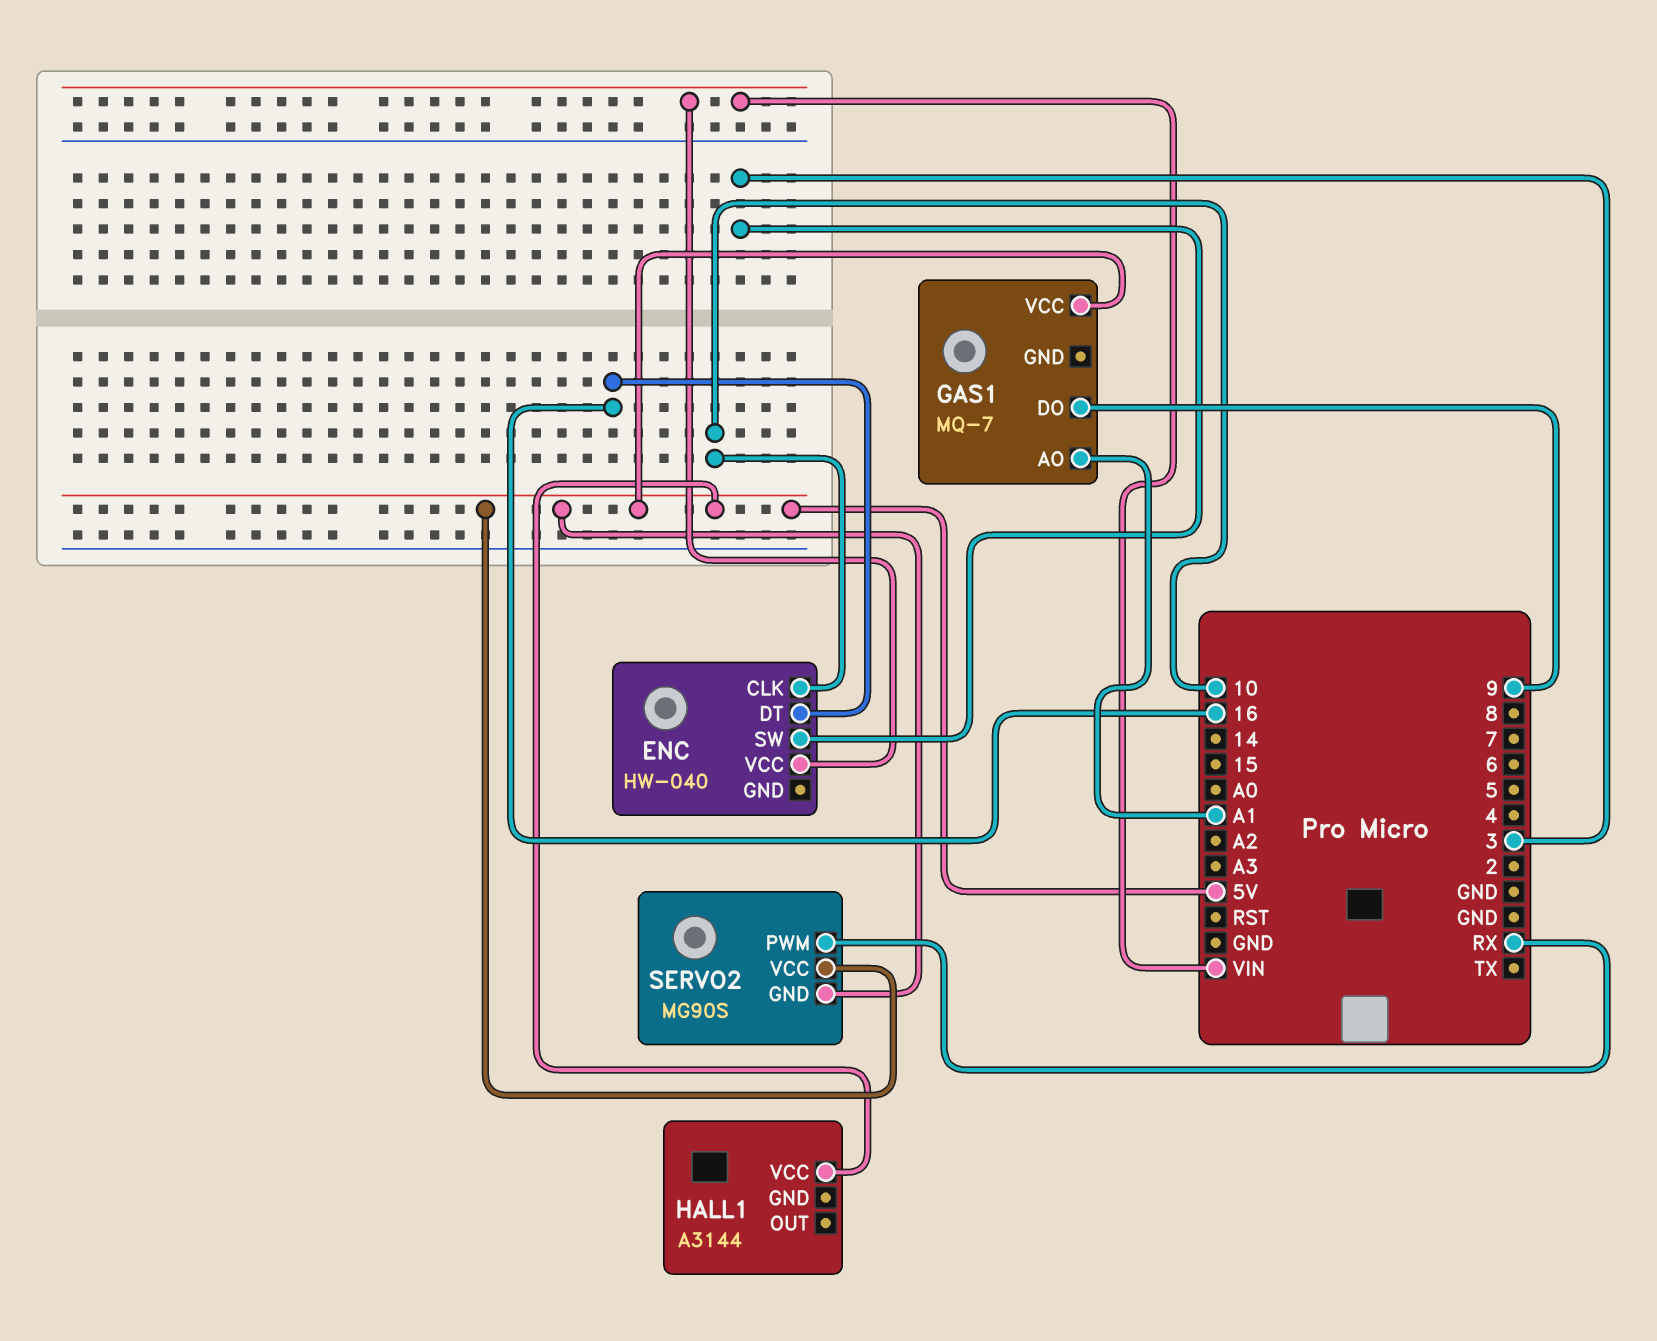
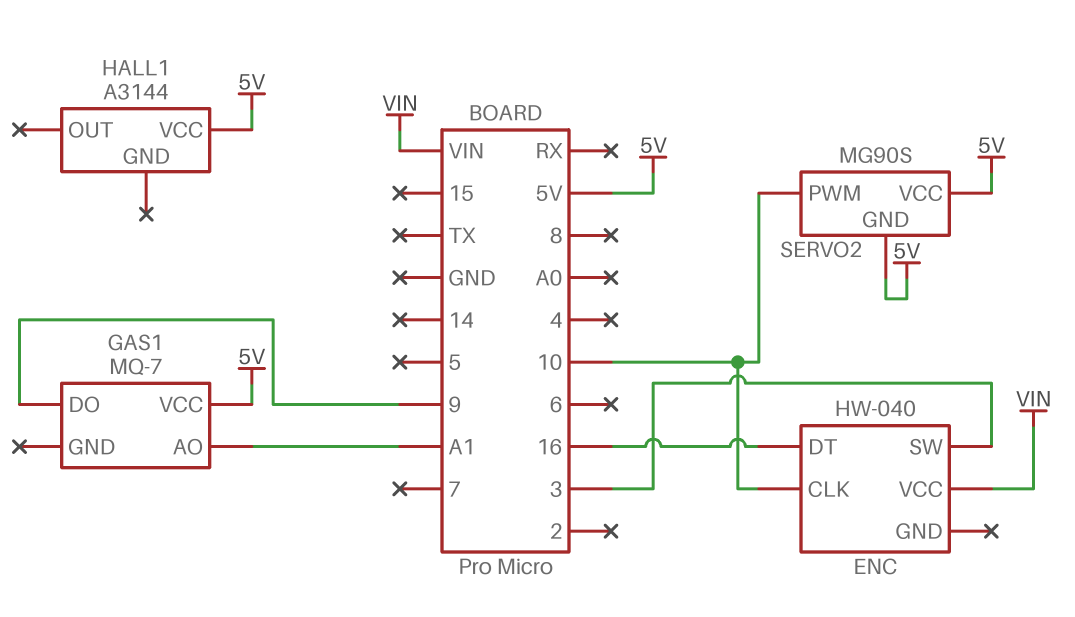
SERVO2 pin PWM: RX -> 10

